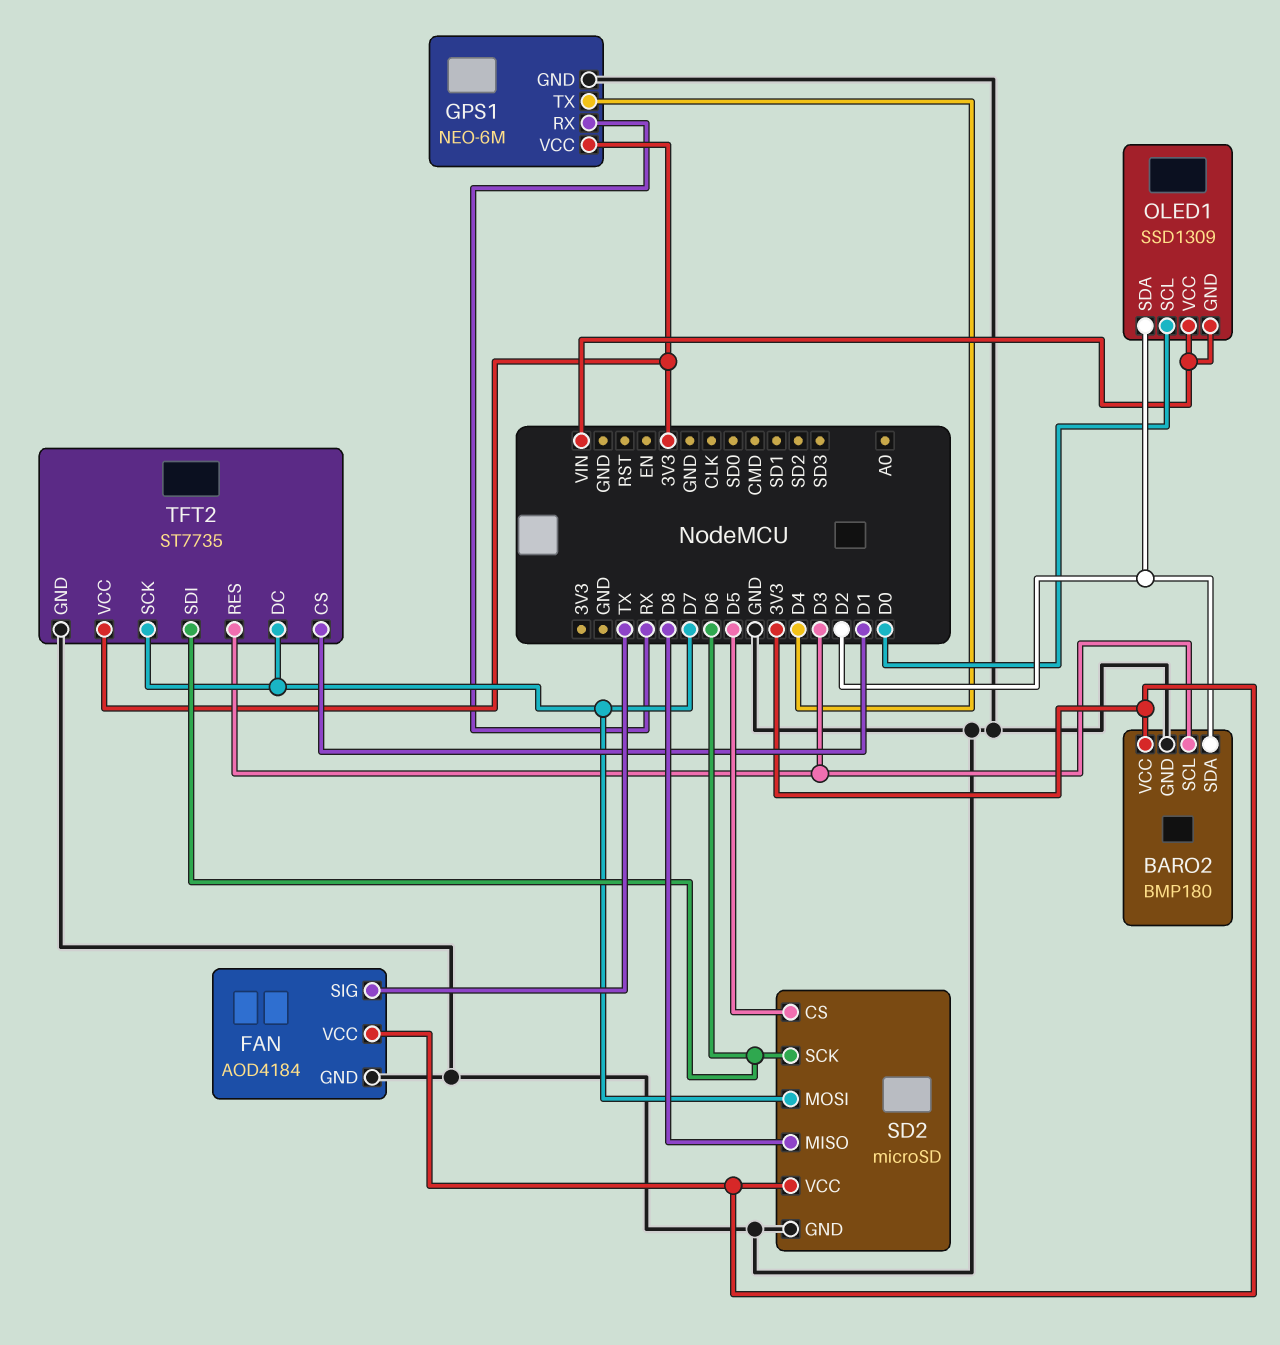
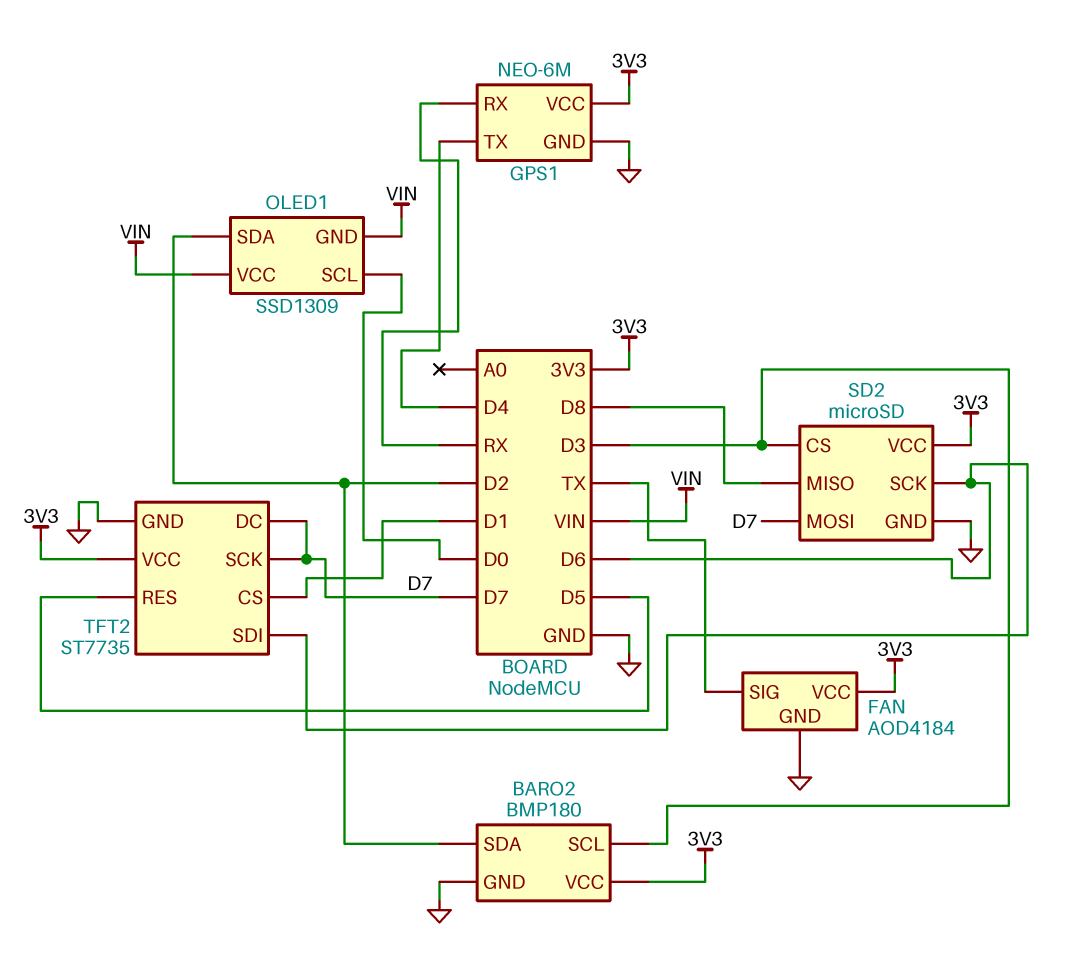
SD2 pin CS: D5 -> D3
TFT2 pin RES: D3 -> D5

